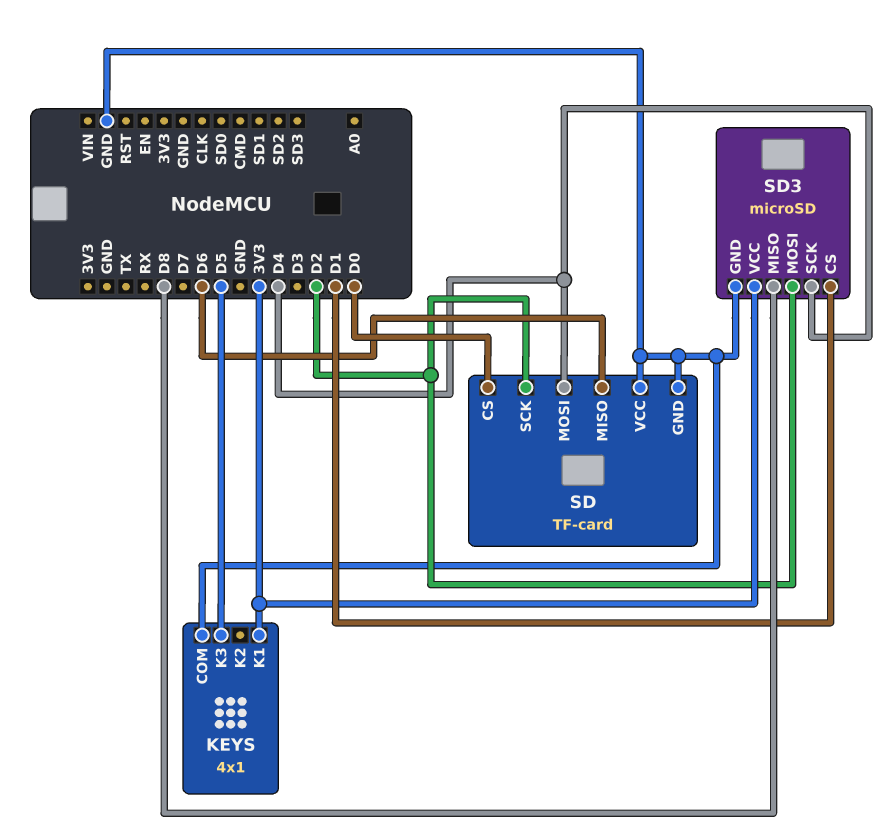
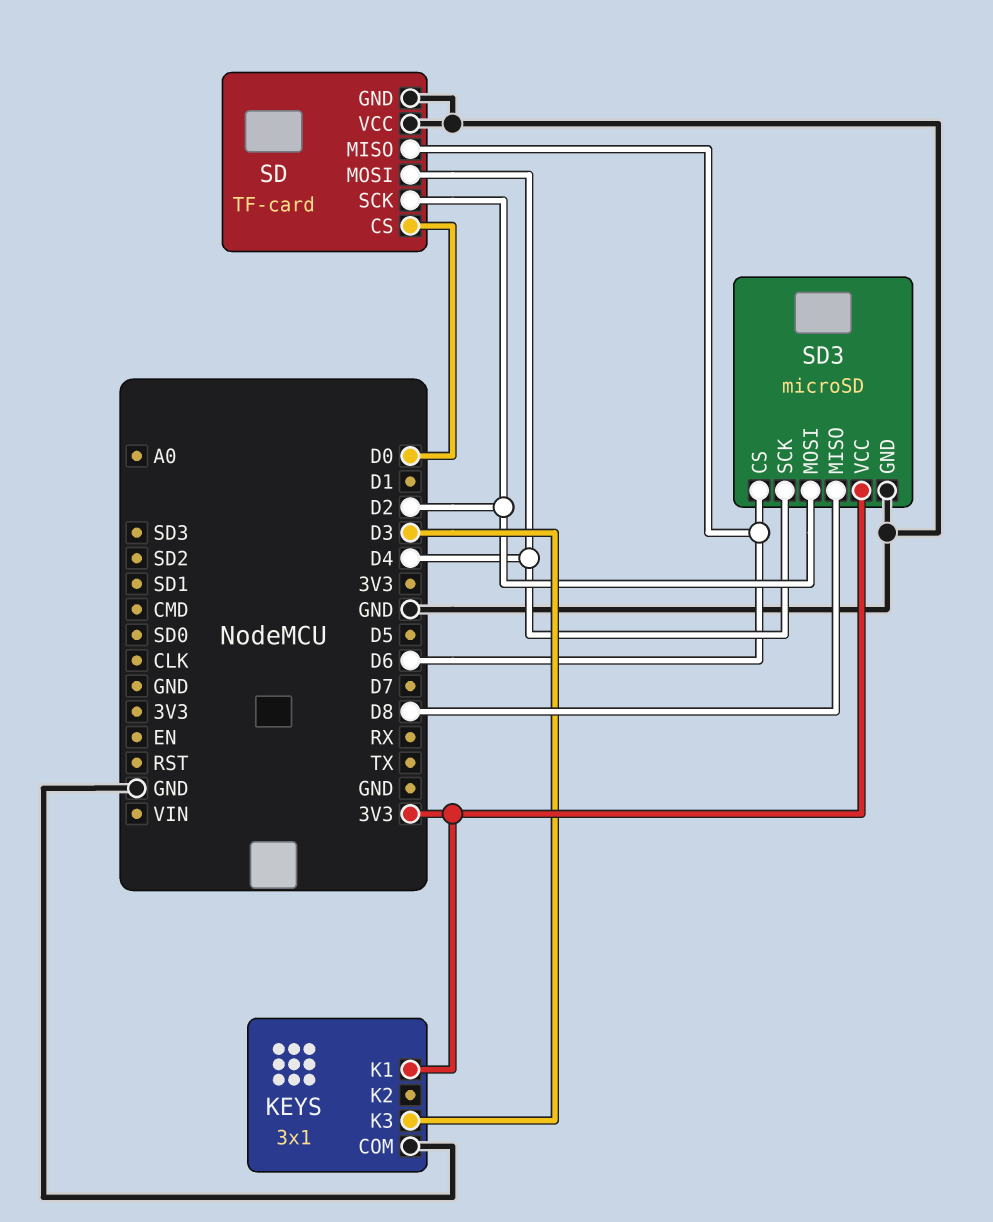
KEYS: 4x1 -> 3x1
KEYS pin K3: D5 -> D3
SD3 pin CS: D1 -> D6

